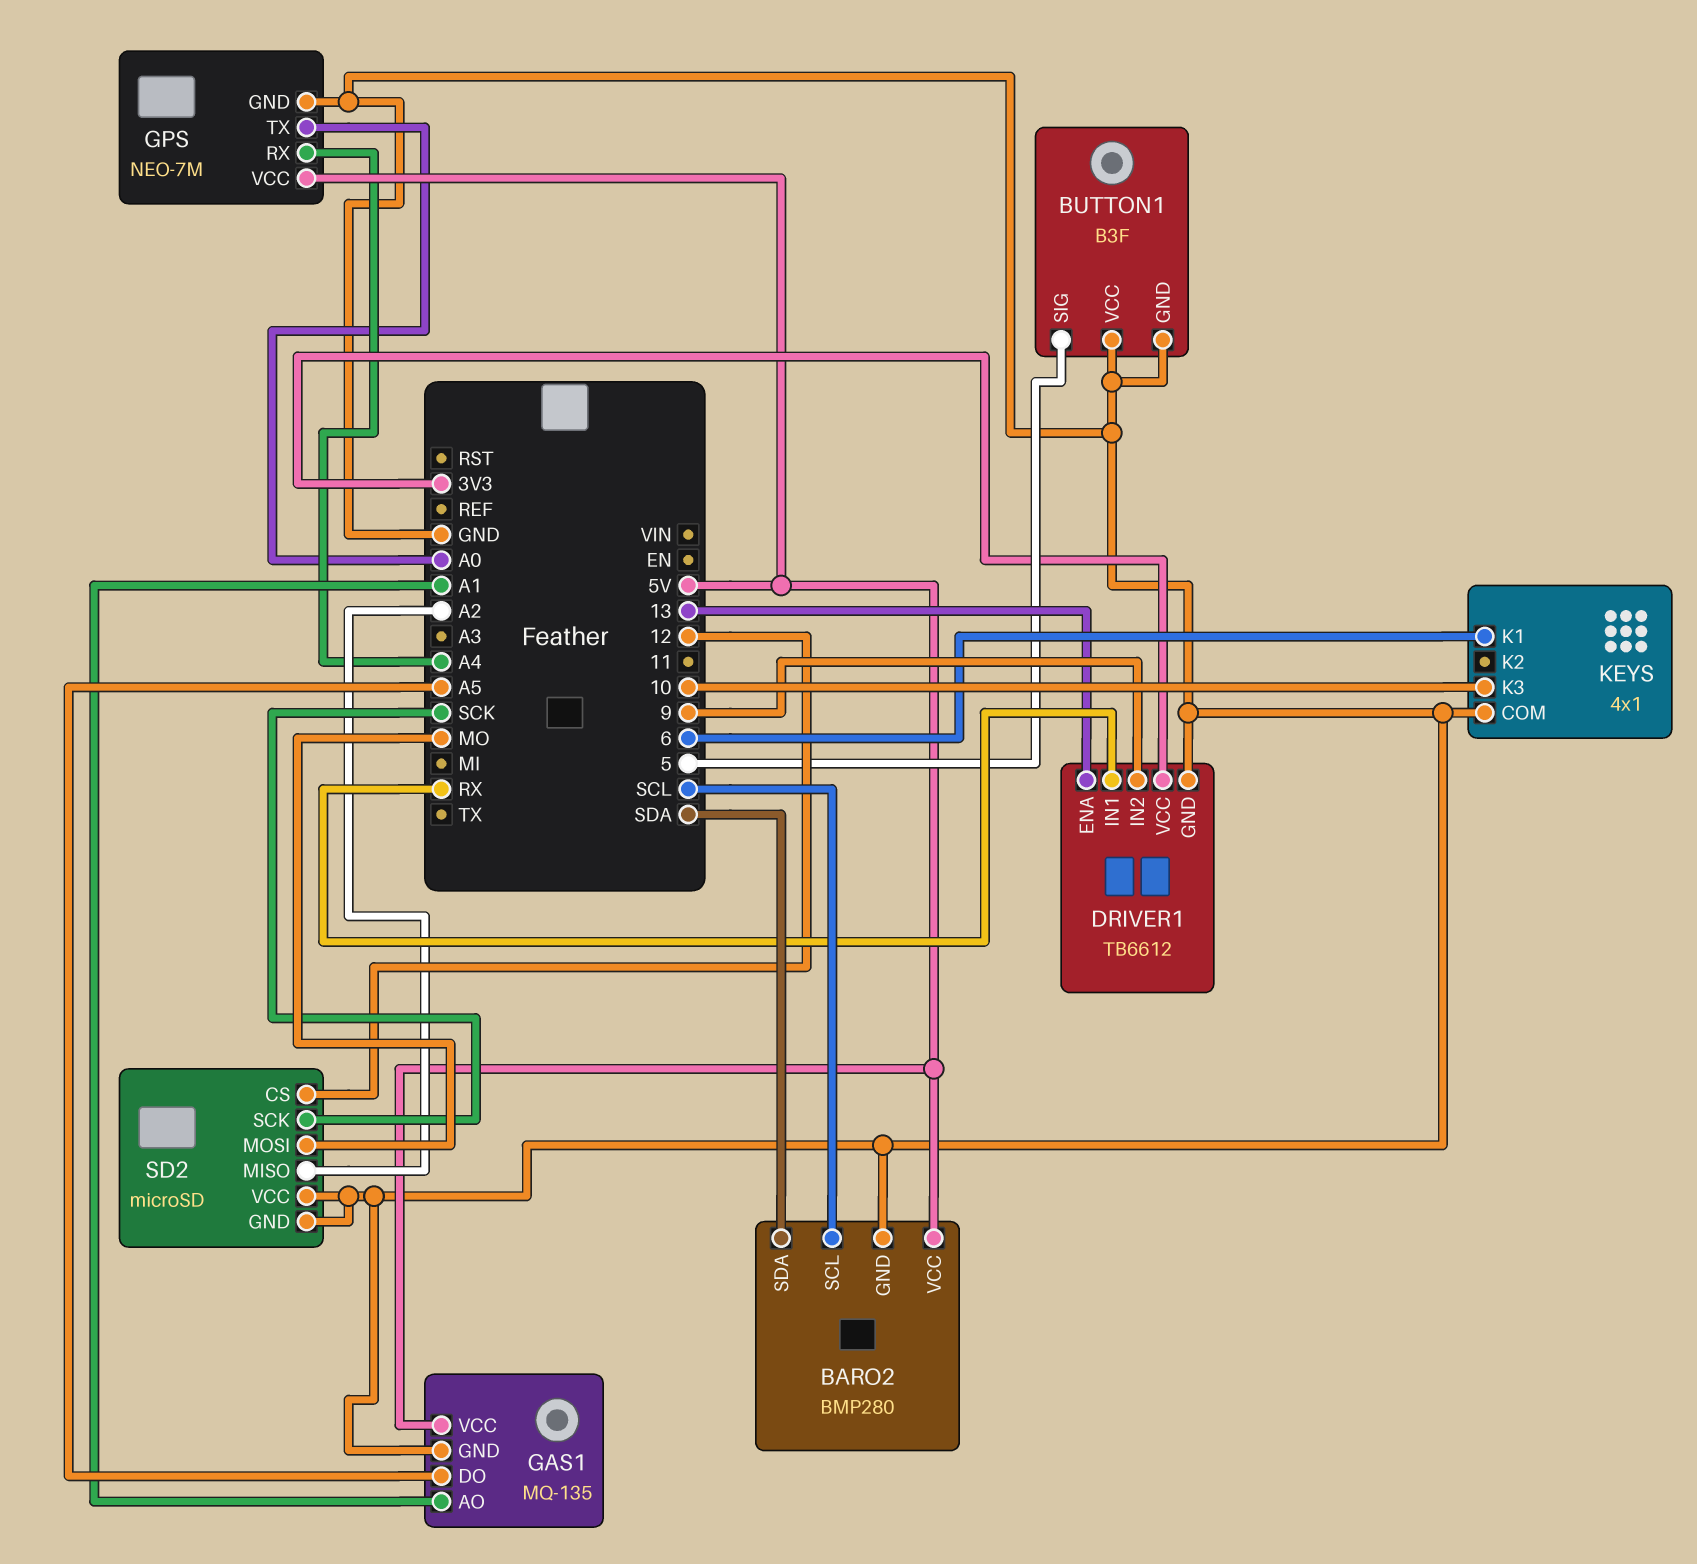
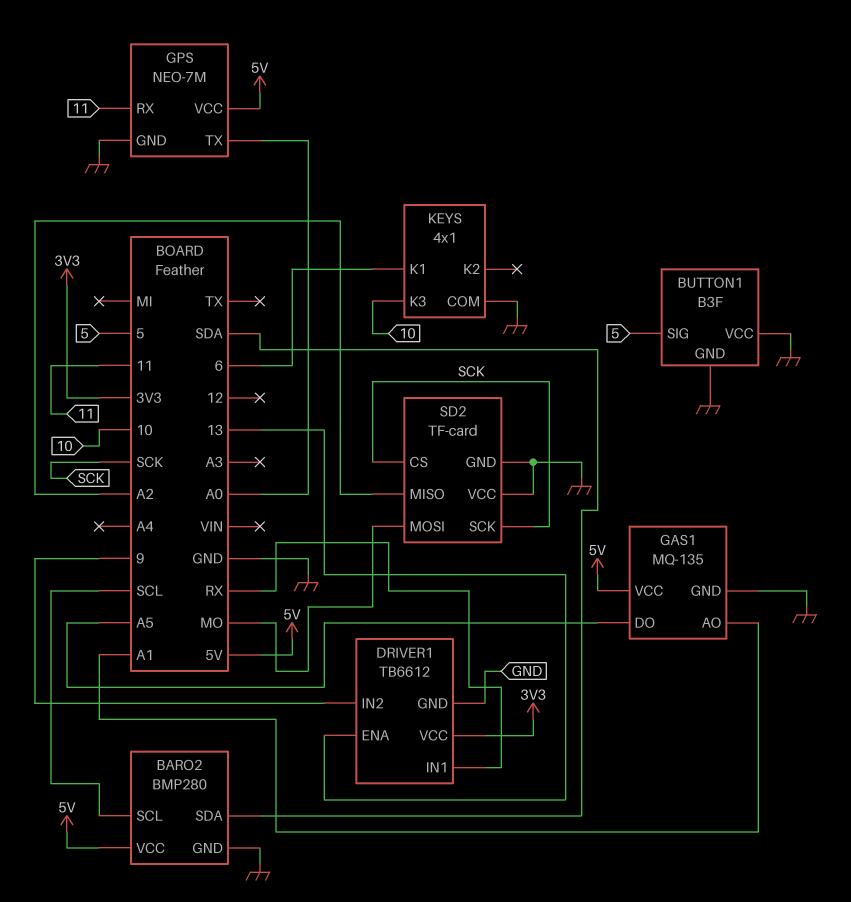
GPS pin RX: A4 -> 11
SD2: microSD -> TF-card
SD2 pin CS: 12 -> SCK

